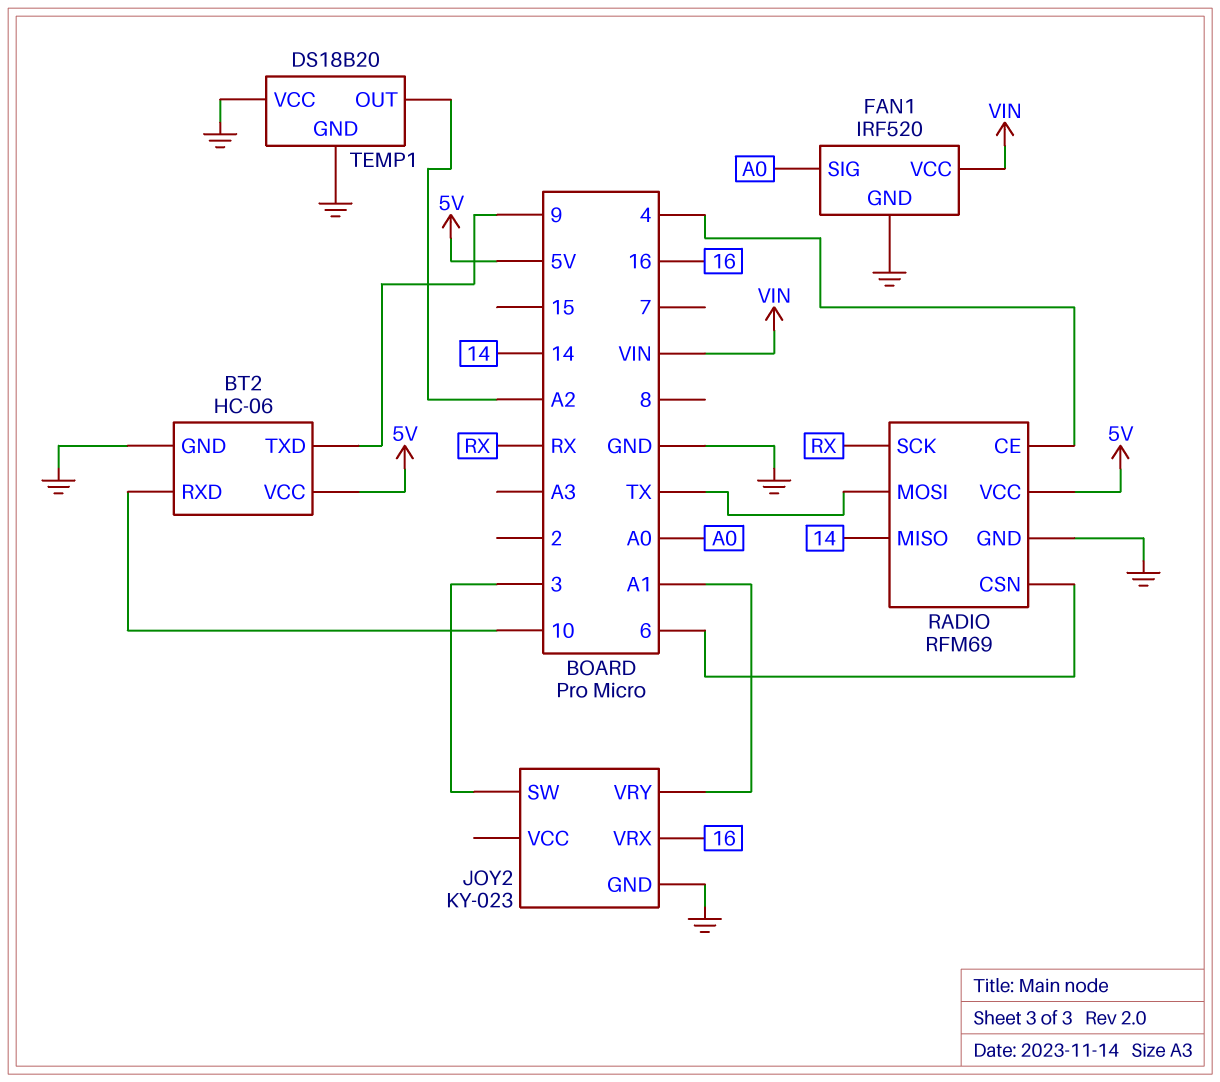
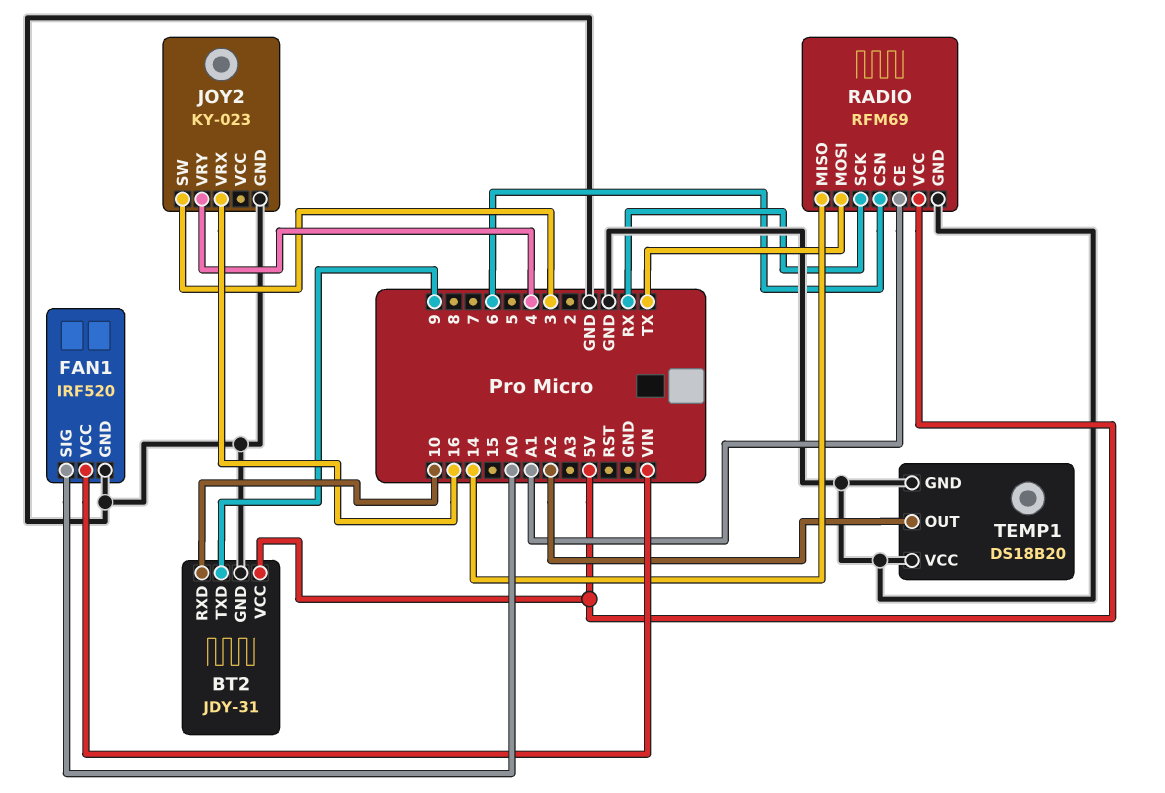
BT2: HC-06 -> JDY-31
JOY2 pin VRY: A1 -> 4
RADIO pin CE: 4 -> A1

